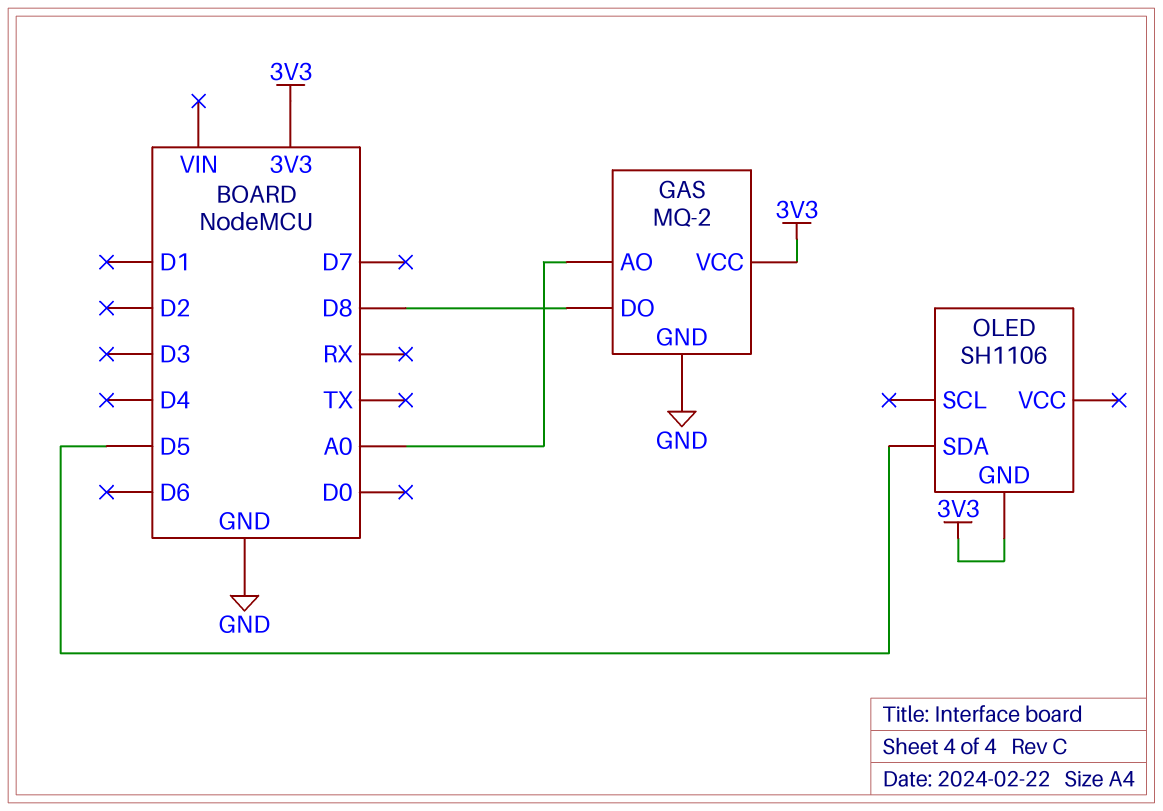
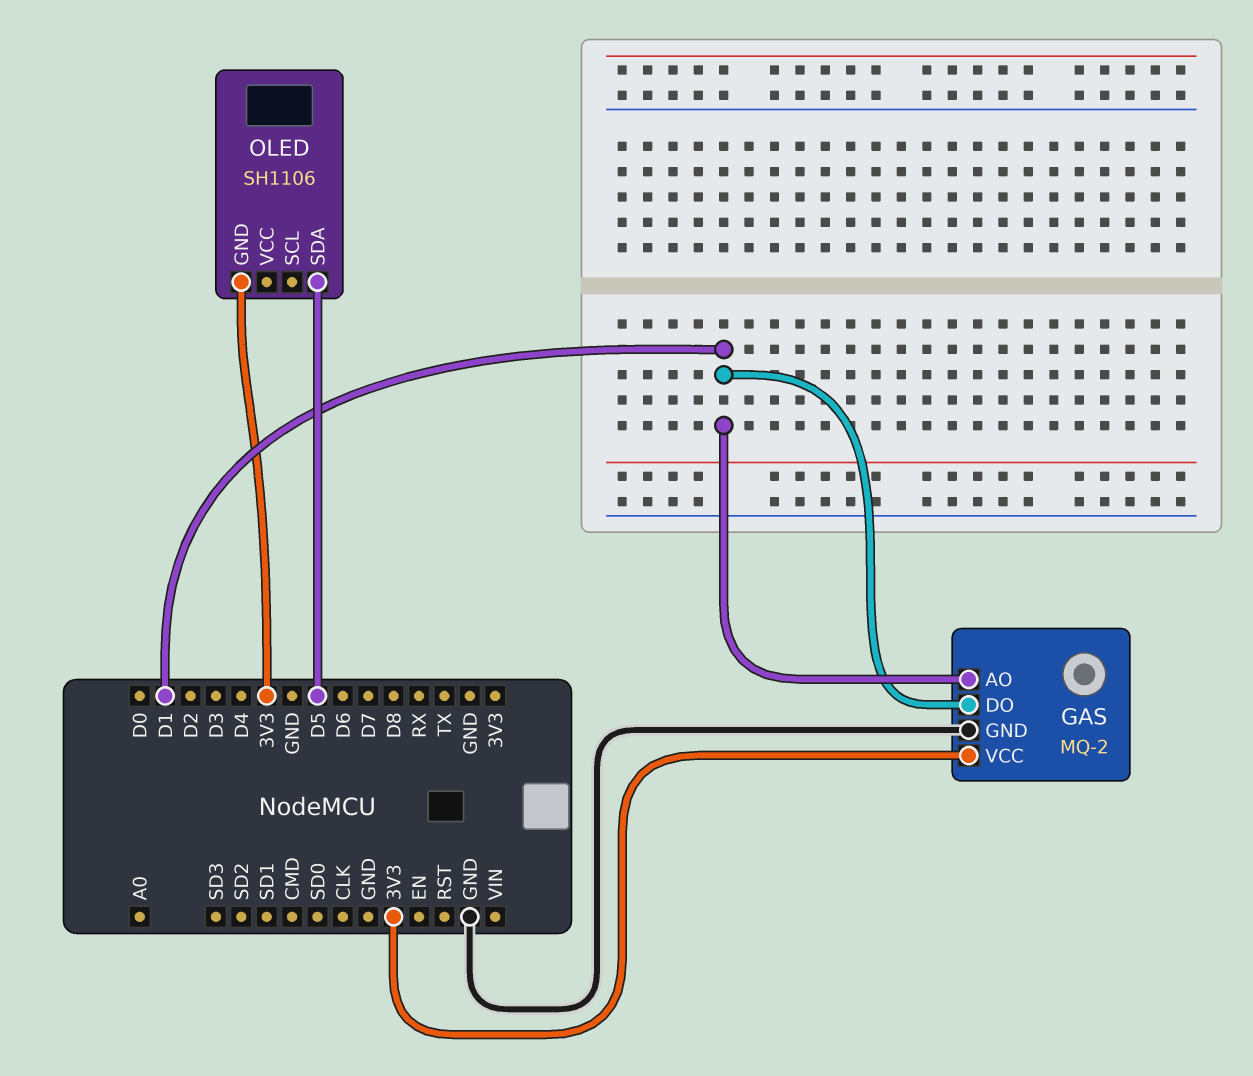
GAS pin AO: A0 -> D1
GAS pin DO: D8 -> D1

